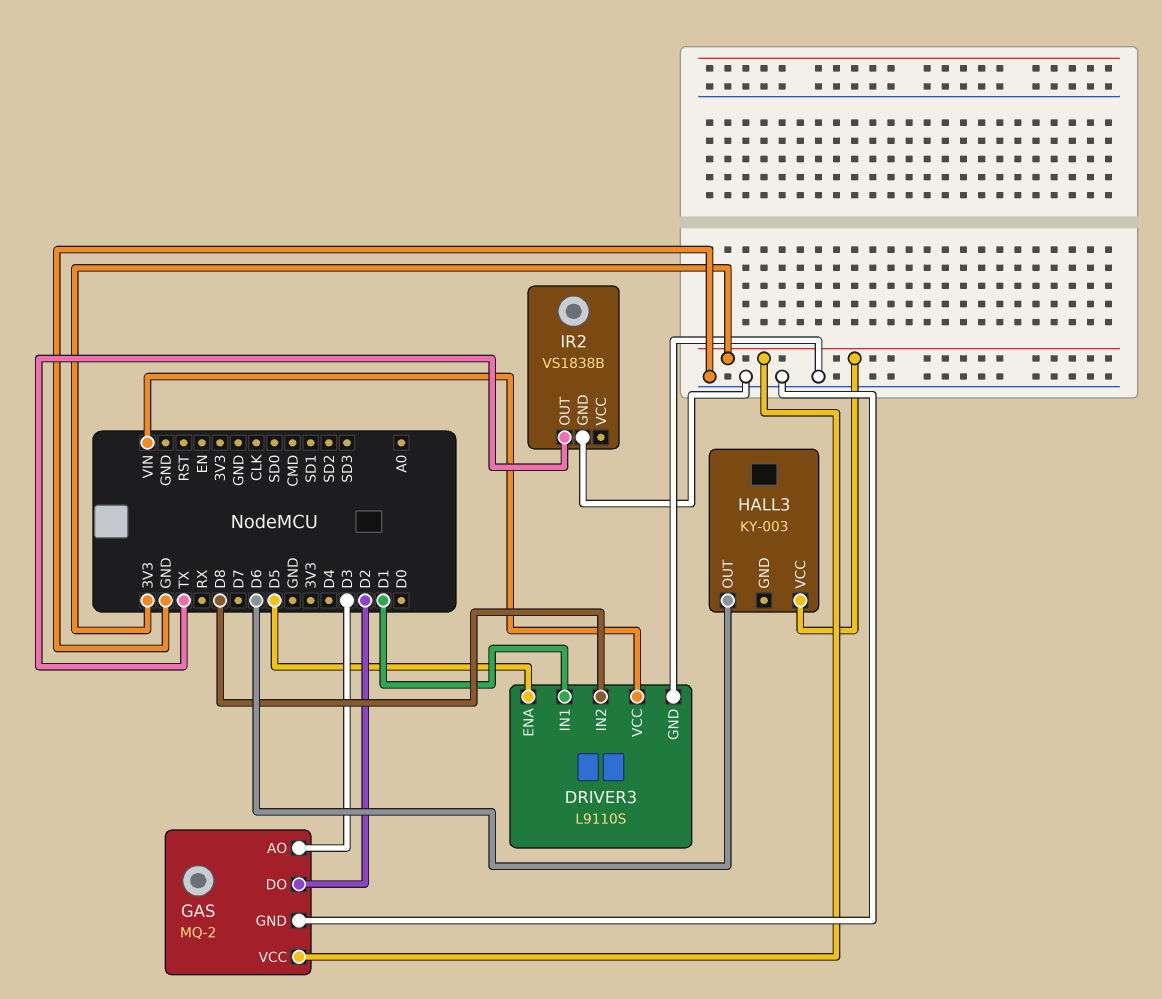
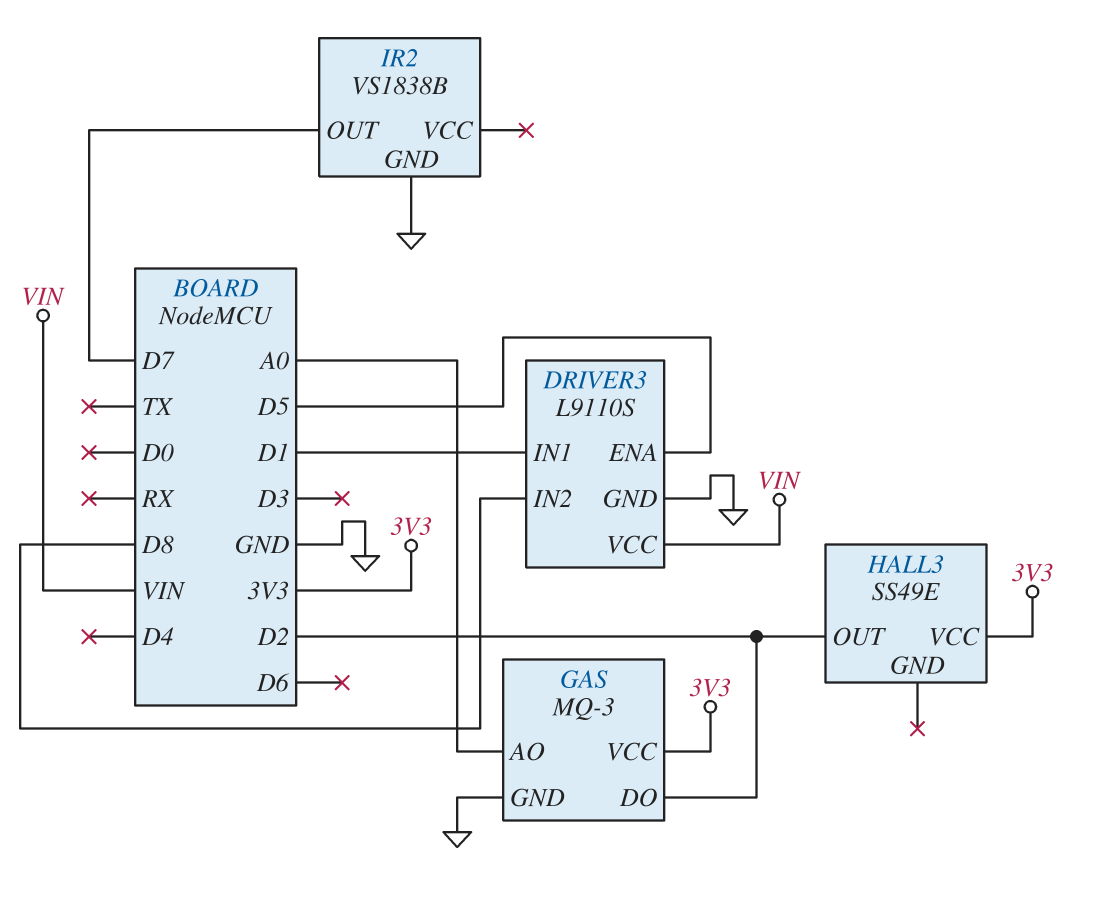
GAS: MQ-2 -> MQ-3
GAS pin AO: D3 -> A0
HALL3: KY-003 -> SS49E
HALL3 pin OUT: D6 -> D2
IR2 pin OUT: TX -> D7

